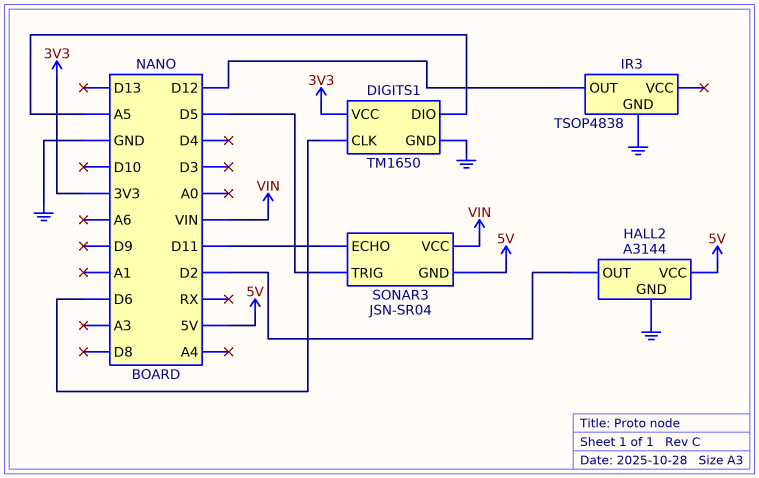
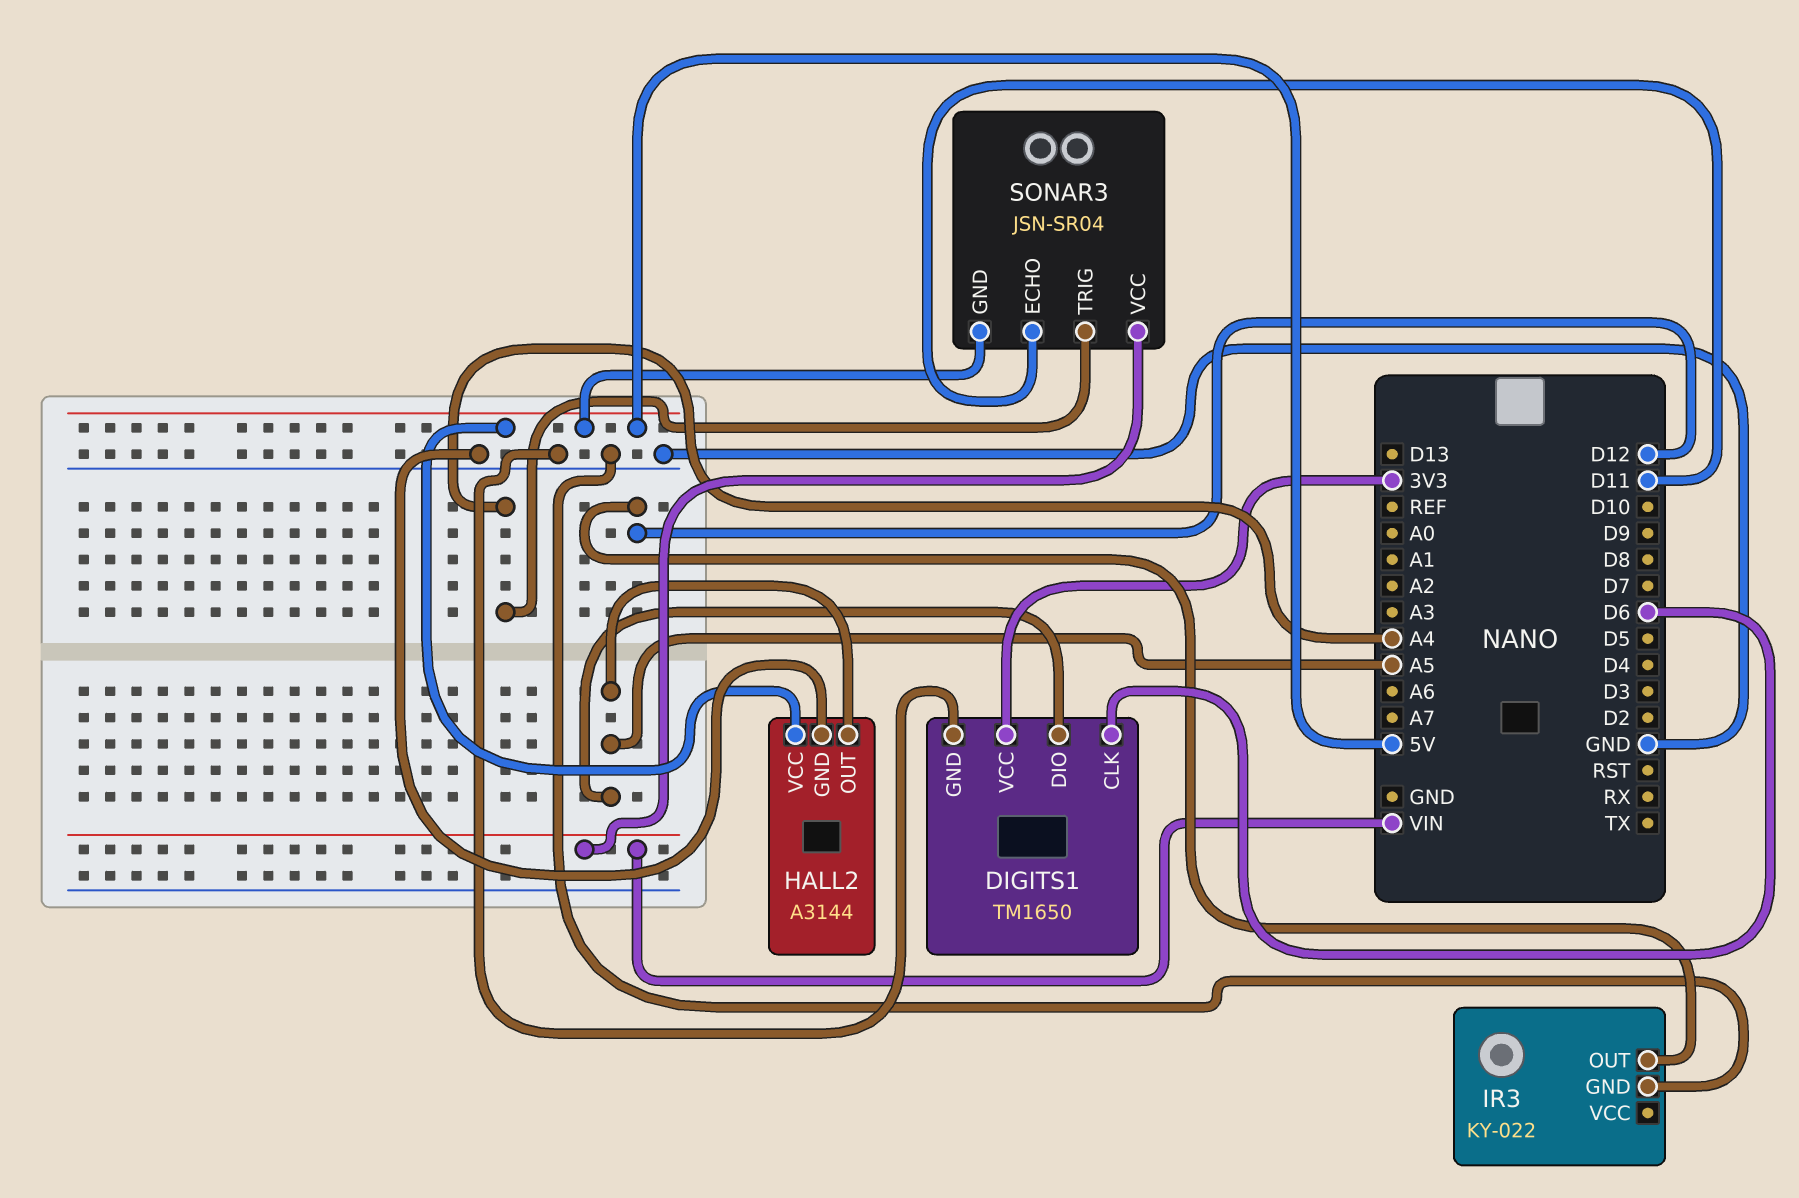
HALL2 pin OUT: D2 -> A5
IR3: TSOP4838 -> KY-022
SONAR3 pin TRIG: D5 -> A4

